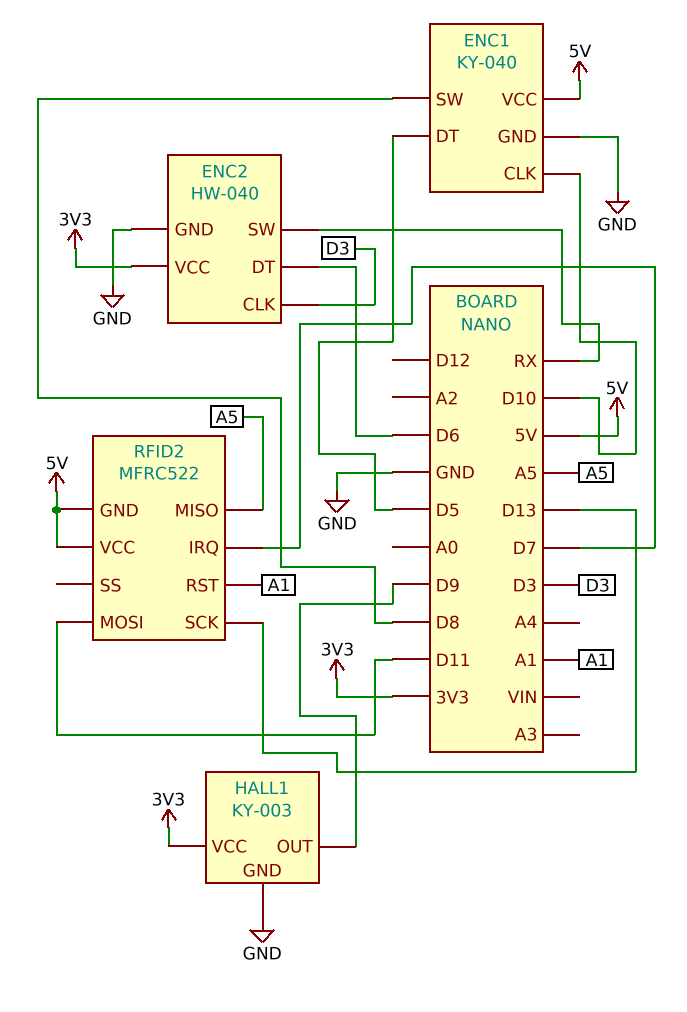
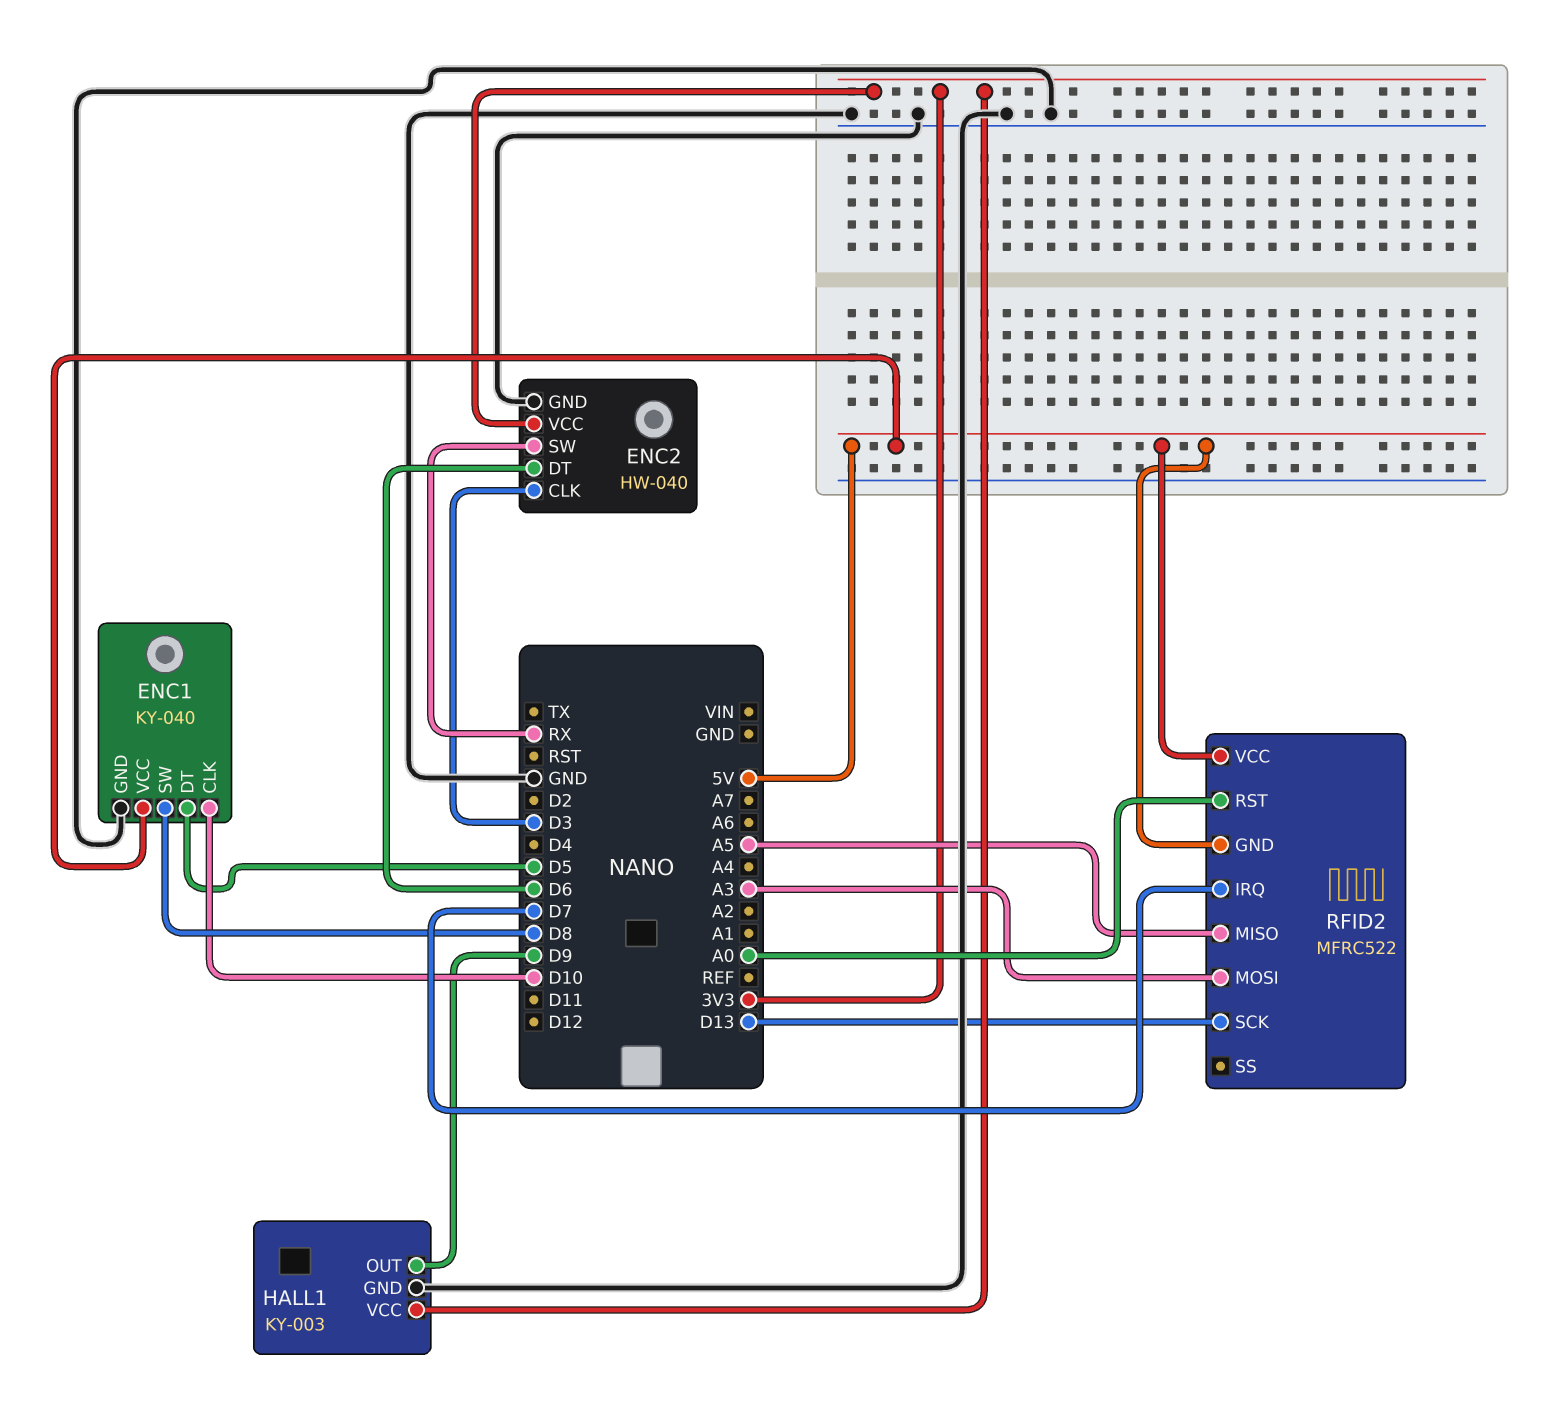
RFID2 pin MOSI: D11 -> A3
RFID2 pin RST: A1 -> A0

